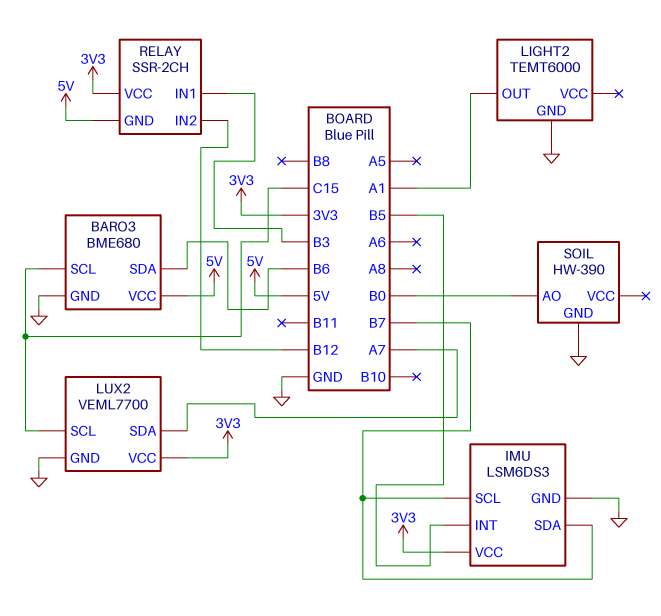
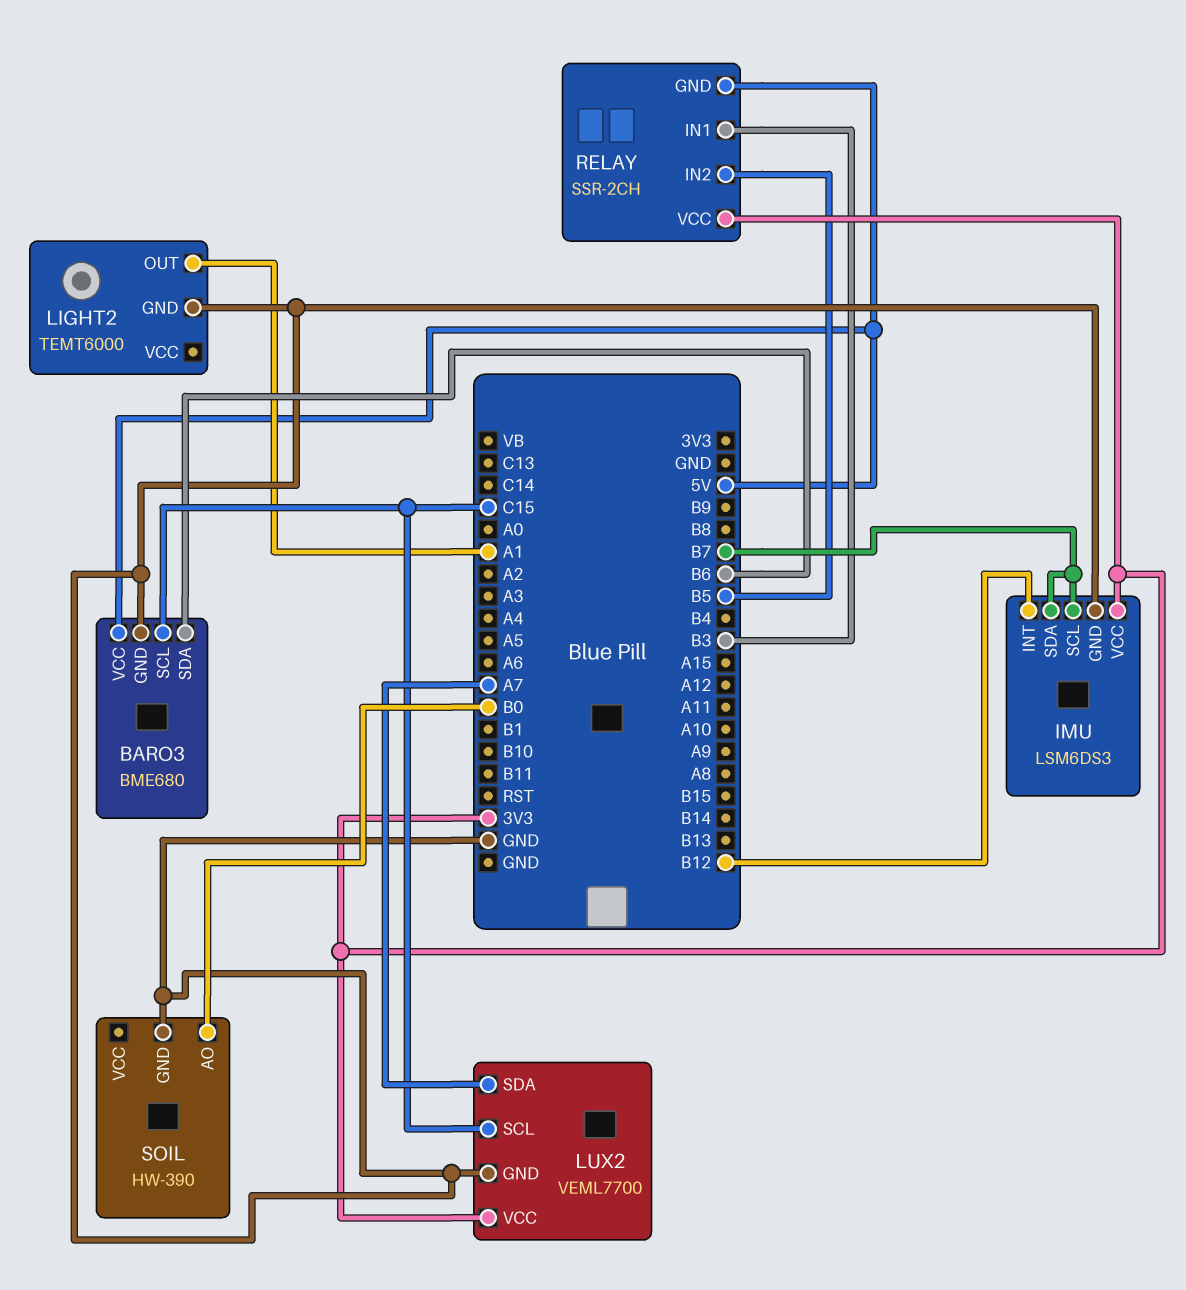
IMU pin INT: B5 -> B12
RELAY pin IN2: B12 -> B5

